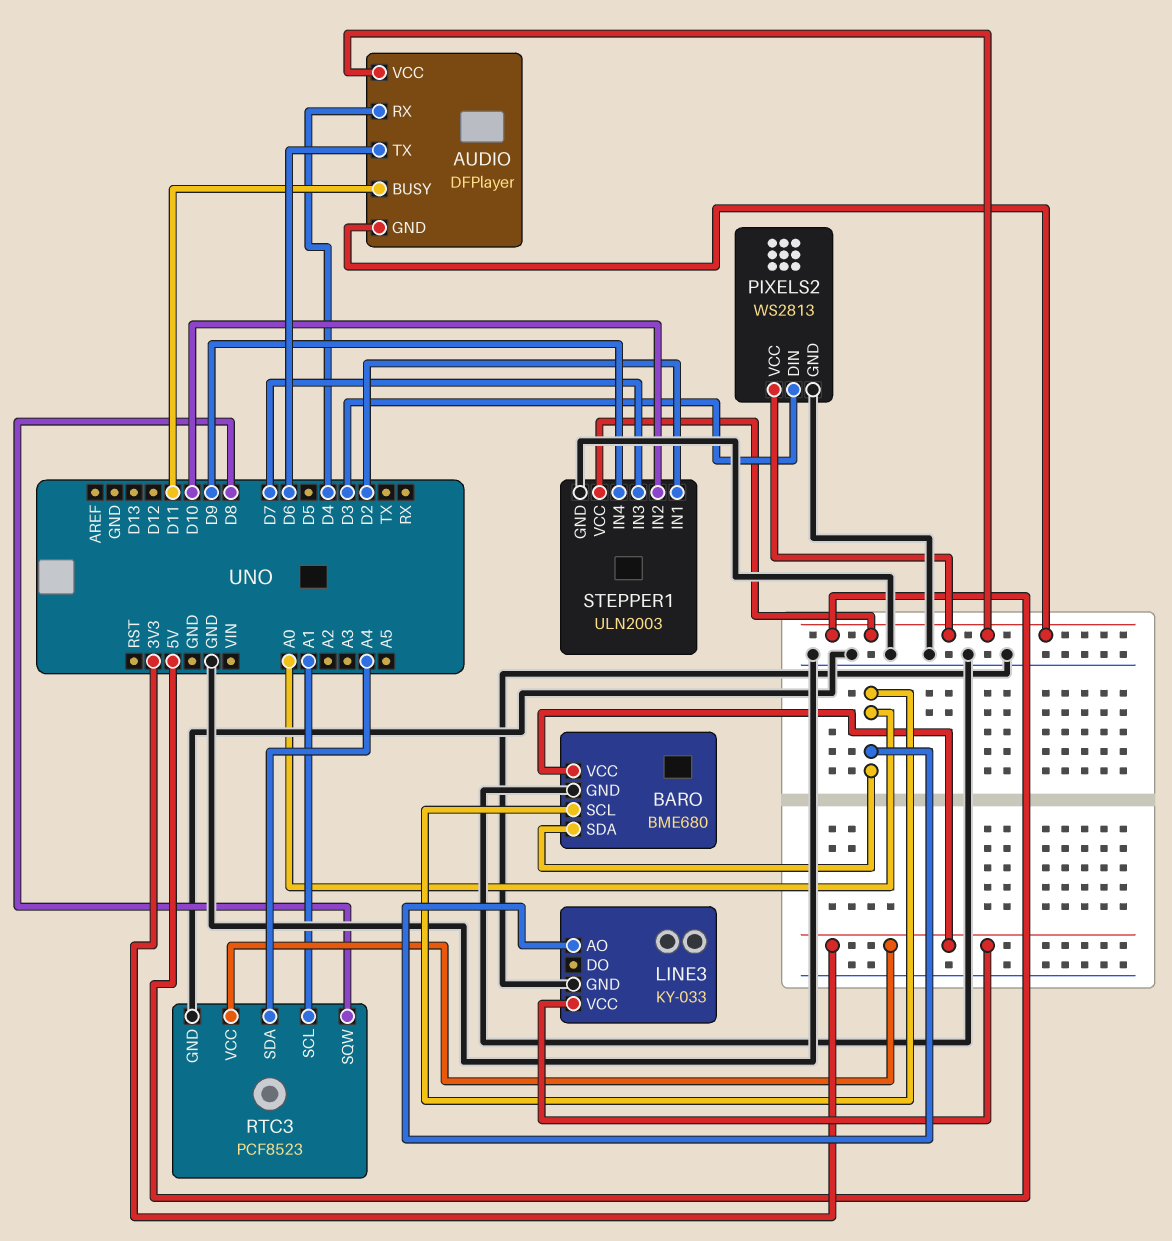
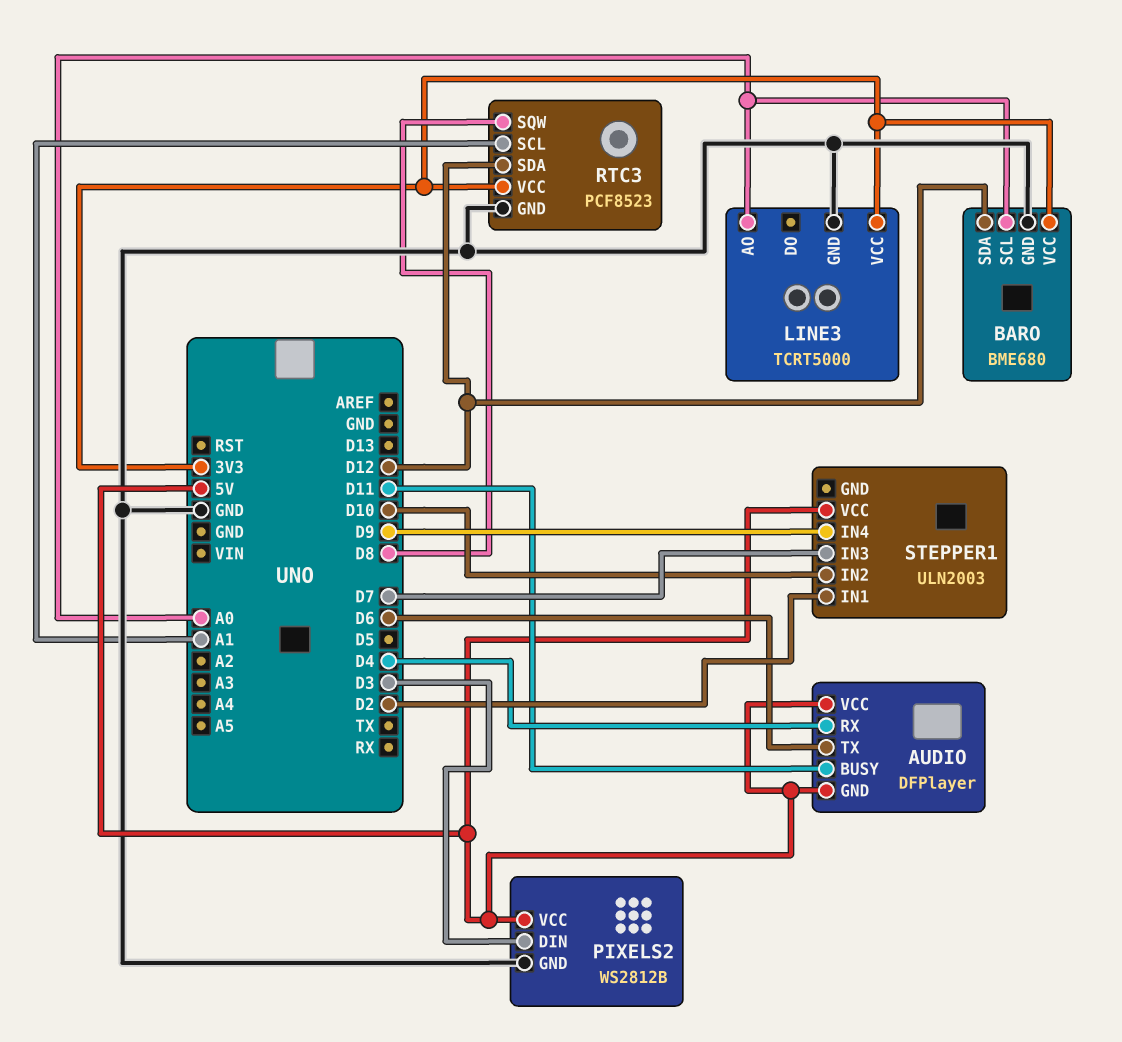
BARO pin SDA: A0 -> D12
LINE3: KY-033 -> TCRT5000
PIXELS2: WS2813 -> WS2812B
RTC3 pin SDA: A4 -> D12
STEPPER1 pin GND: GND -> none

